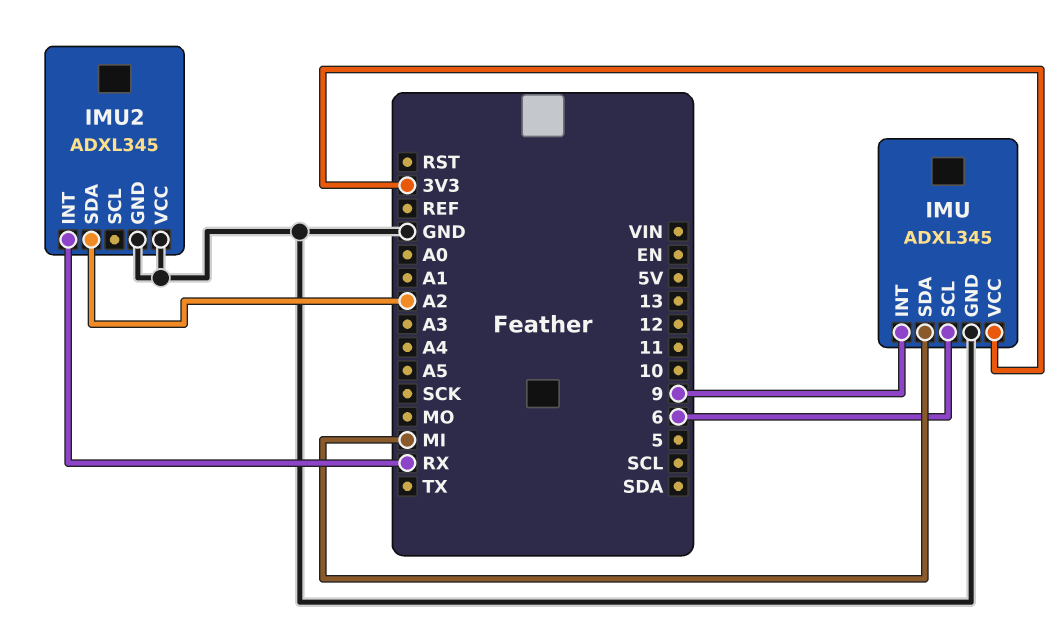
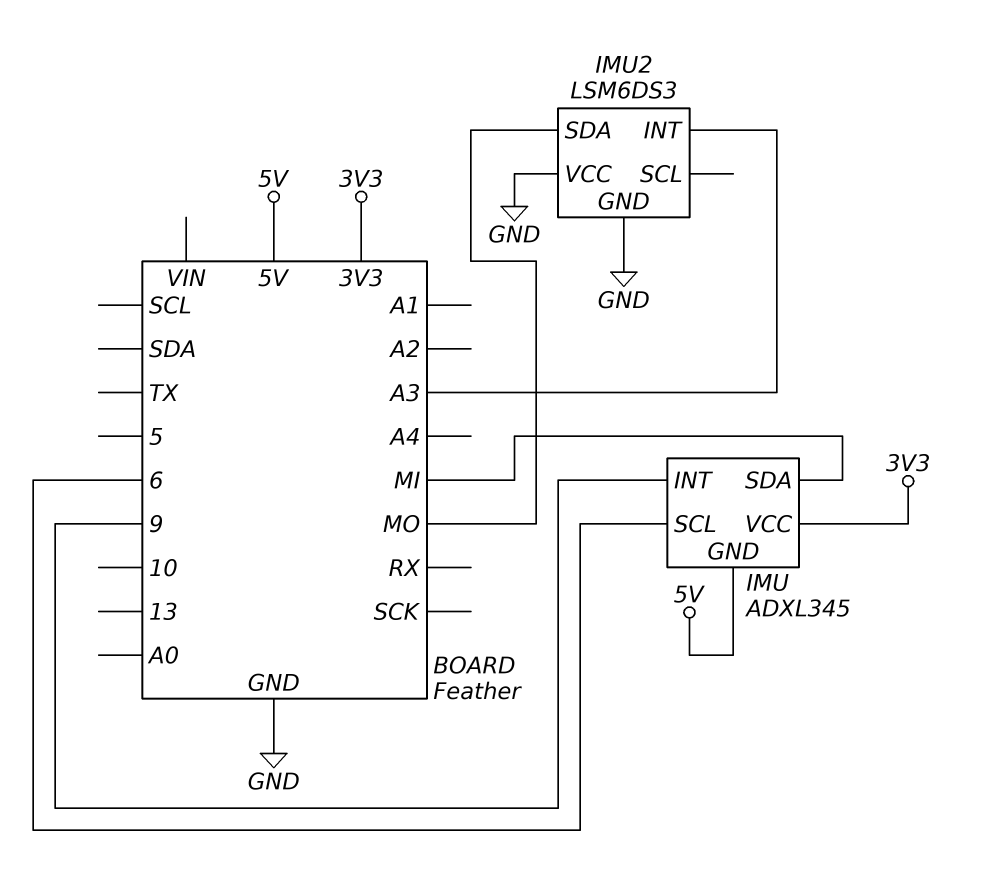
IMU pin GND: GND -> 5V
IMU2: ADXL345 -> LSM6DS3
IMU2 pin INT: RX -> A3
IMU2 pin SDA: A2 -> MO

